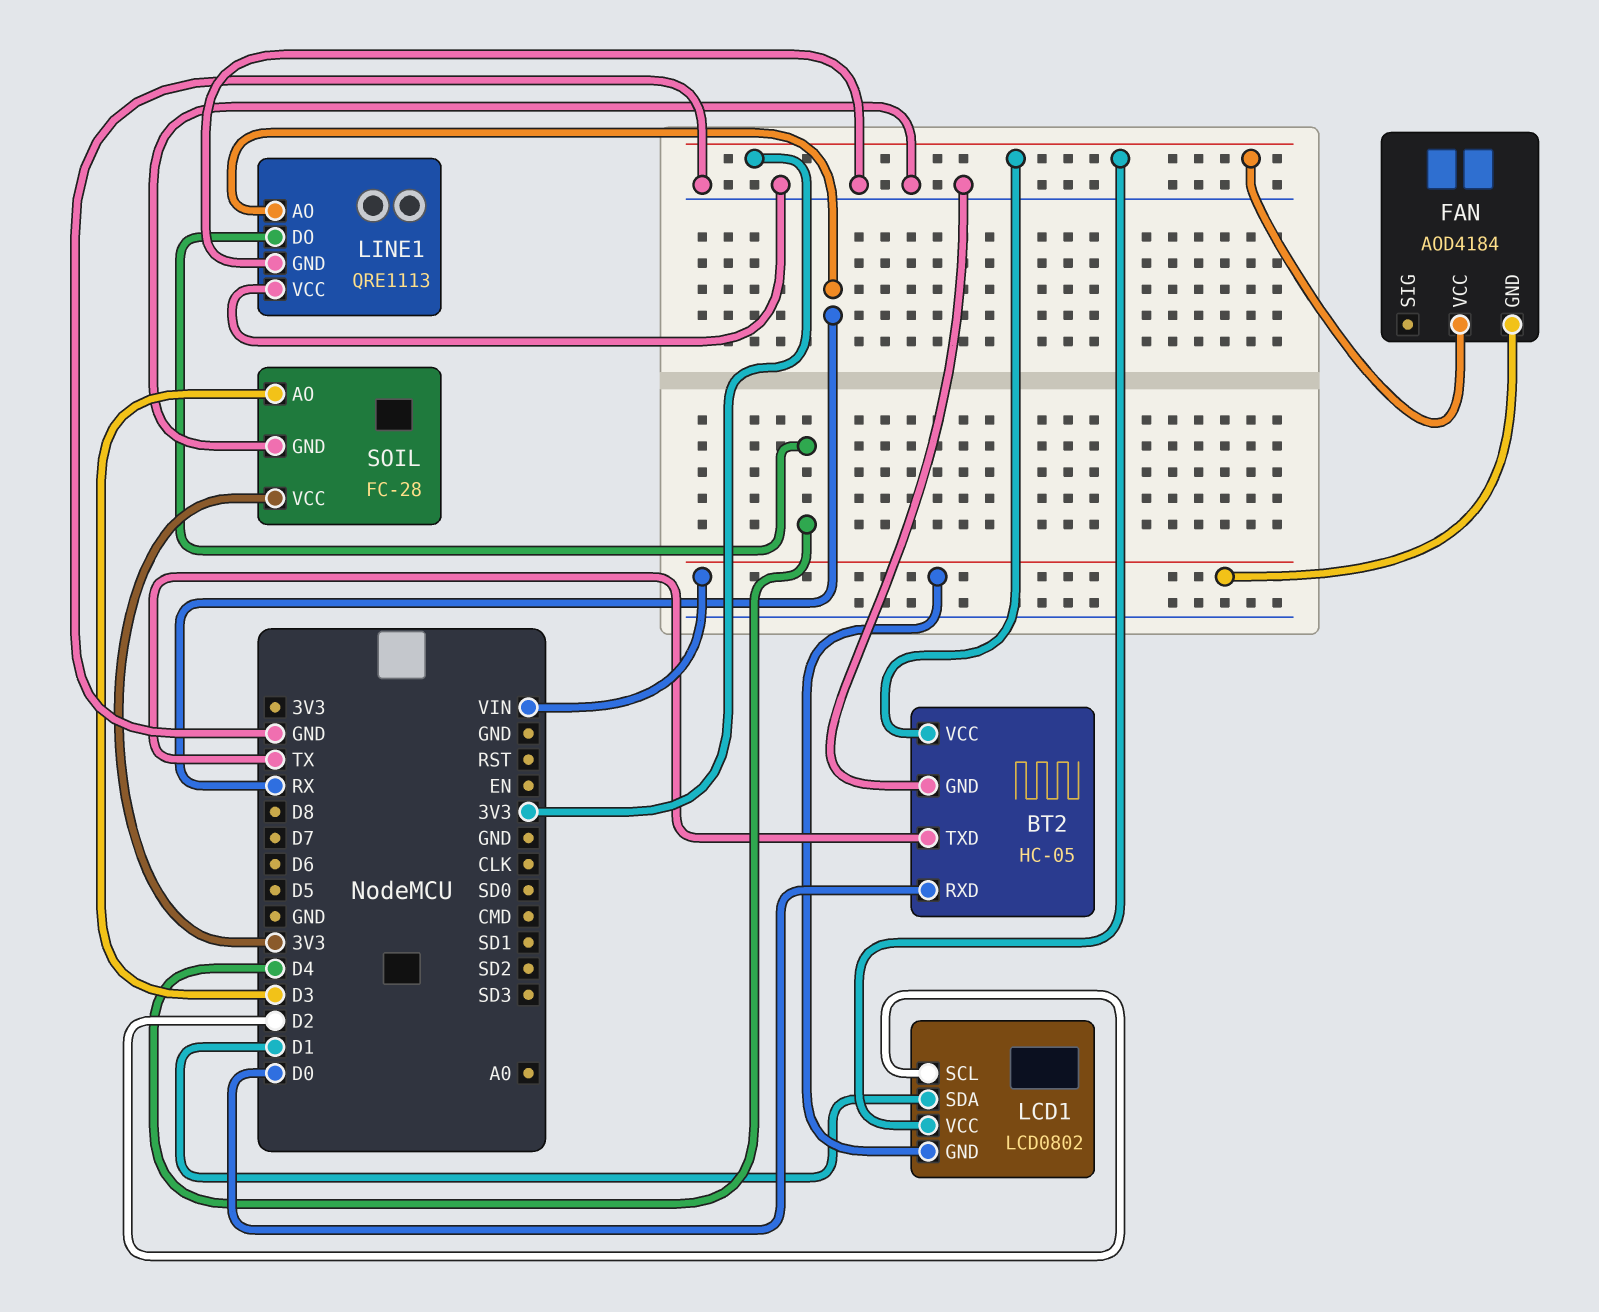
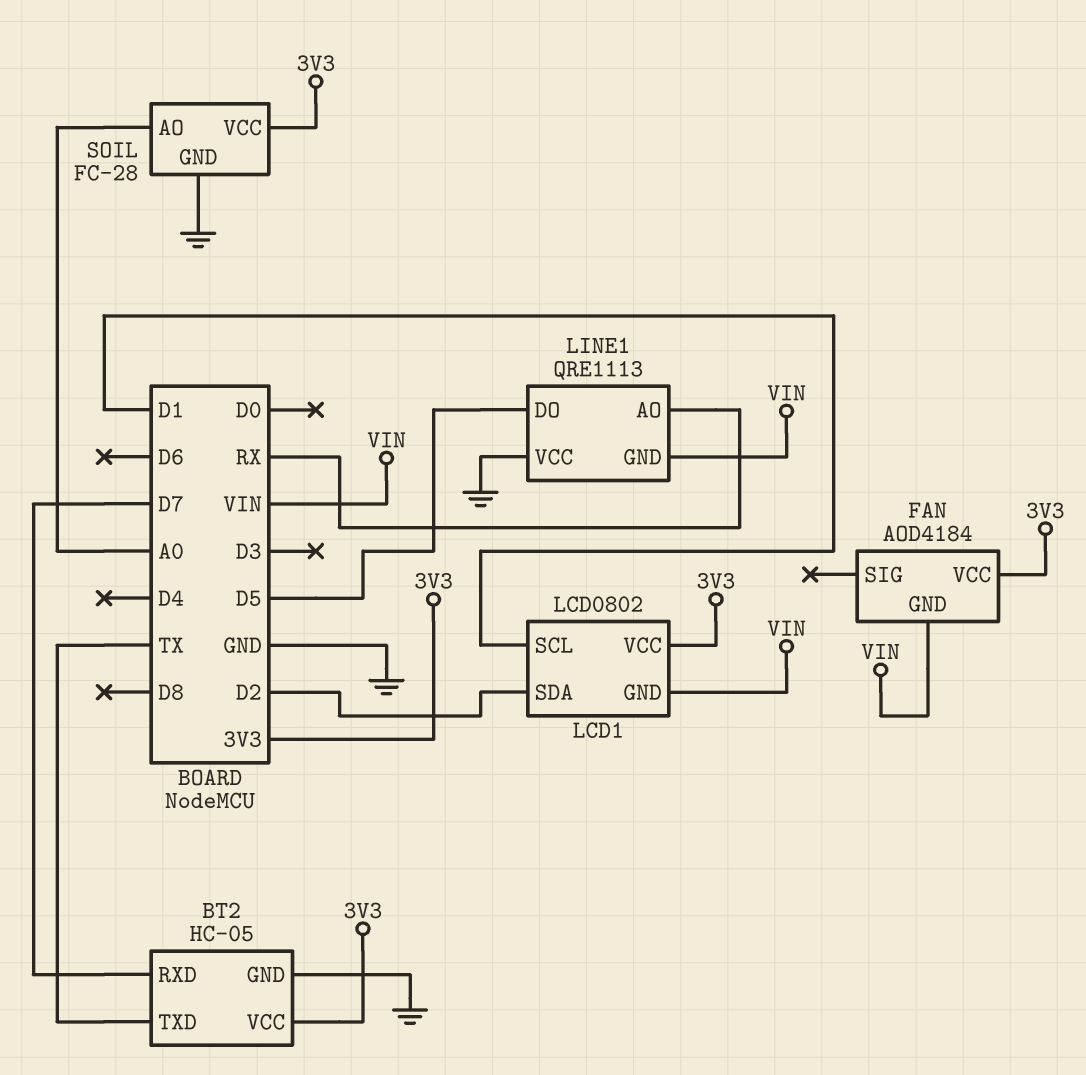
BT2 pin RXD: D0 -> D7
LCD1 pin SCL: D2 -> D1
LCD1 pin SDA: D1 -> D2
LINE1 pin DO: D4 -> D5
LINE1 pin GND: GND -> VIN
SOIL pin AO: D3 -> A0

